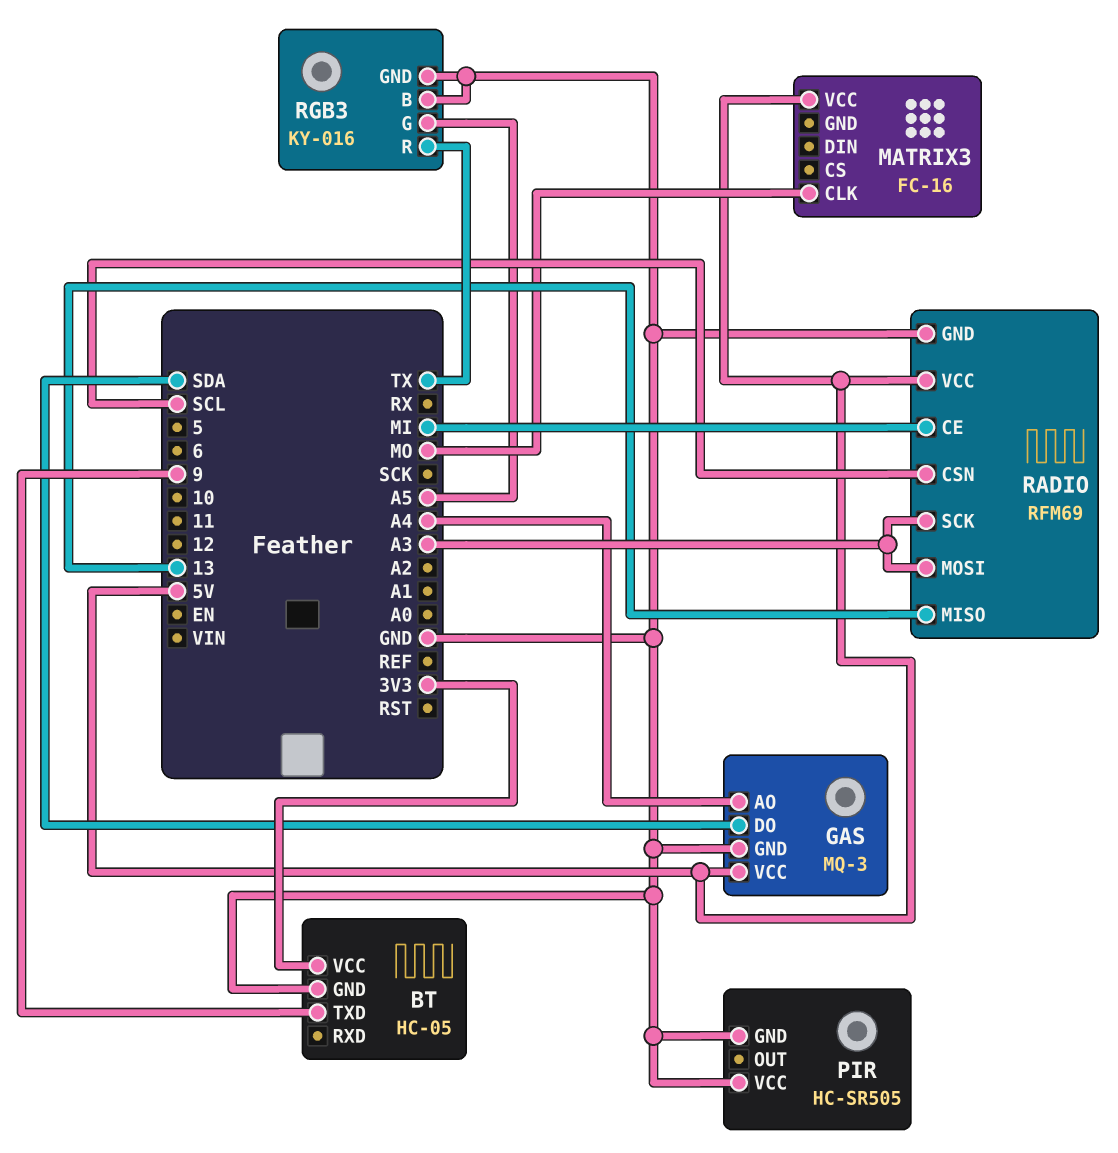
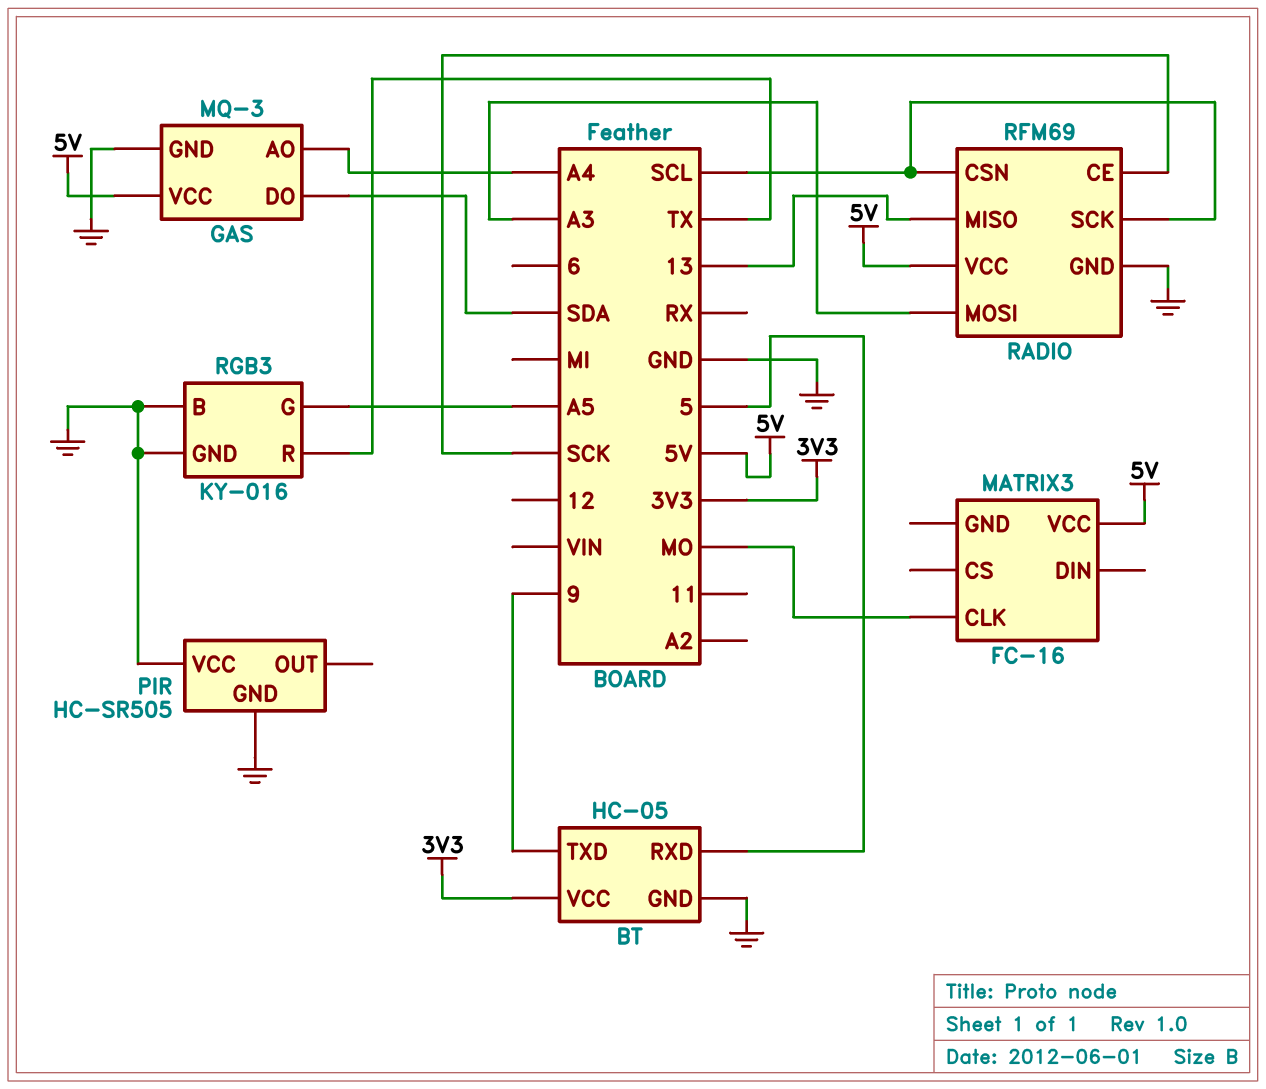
BT pin RXD: none -> 5
RADIO pin CE: MI -> SCK
RADIO pin SCK: A3 -> SCL

